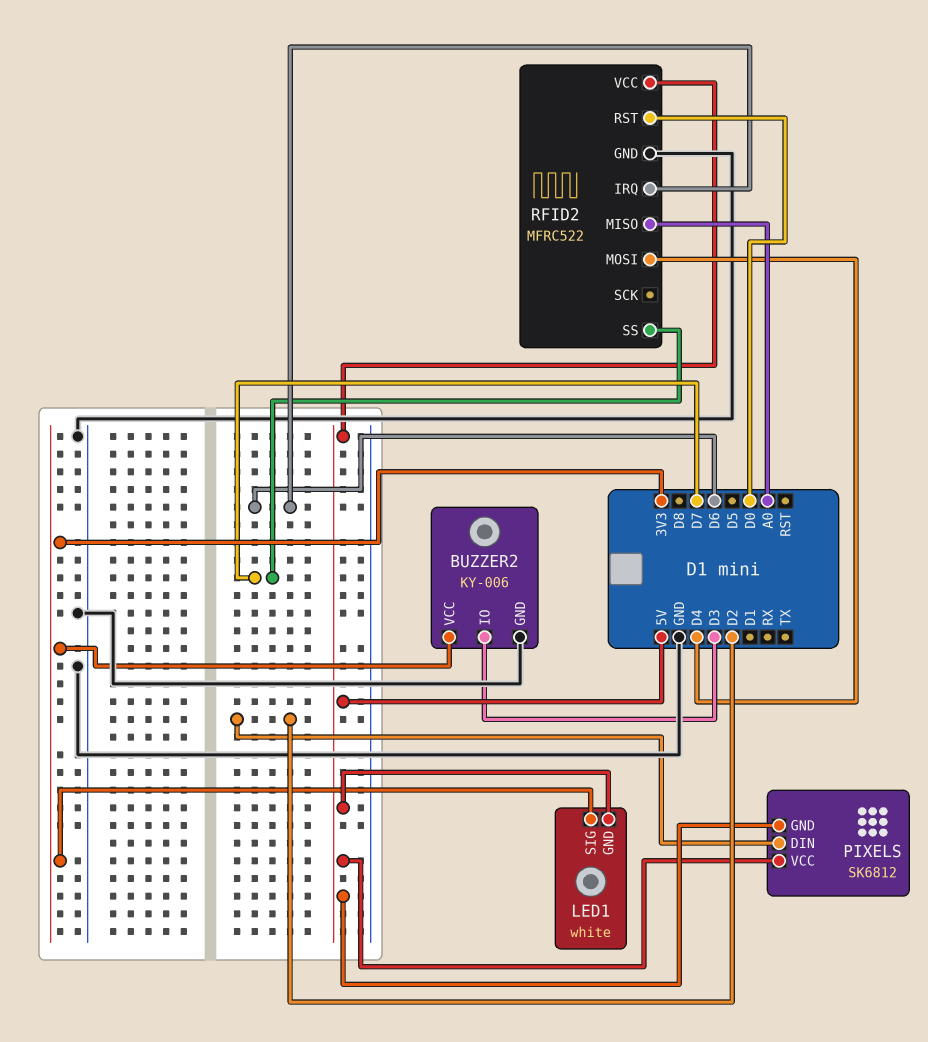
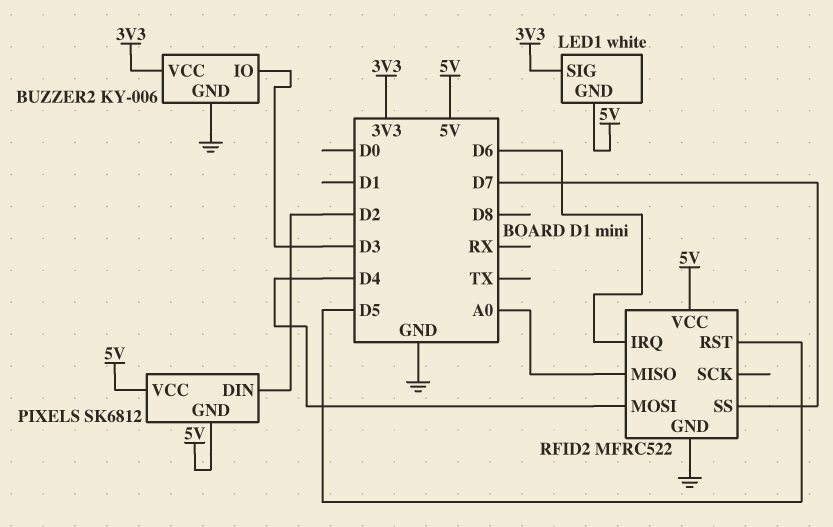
RFID2 pin RST: D0 -> D5

